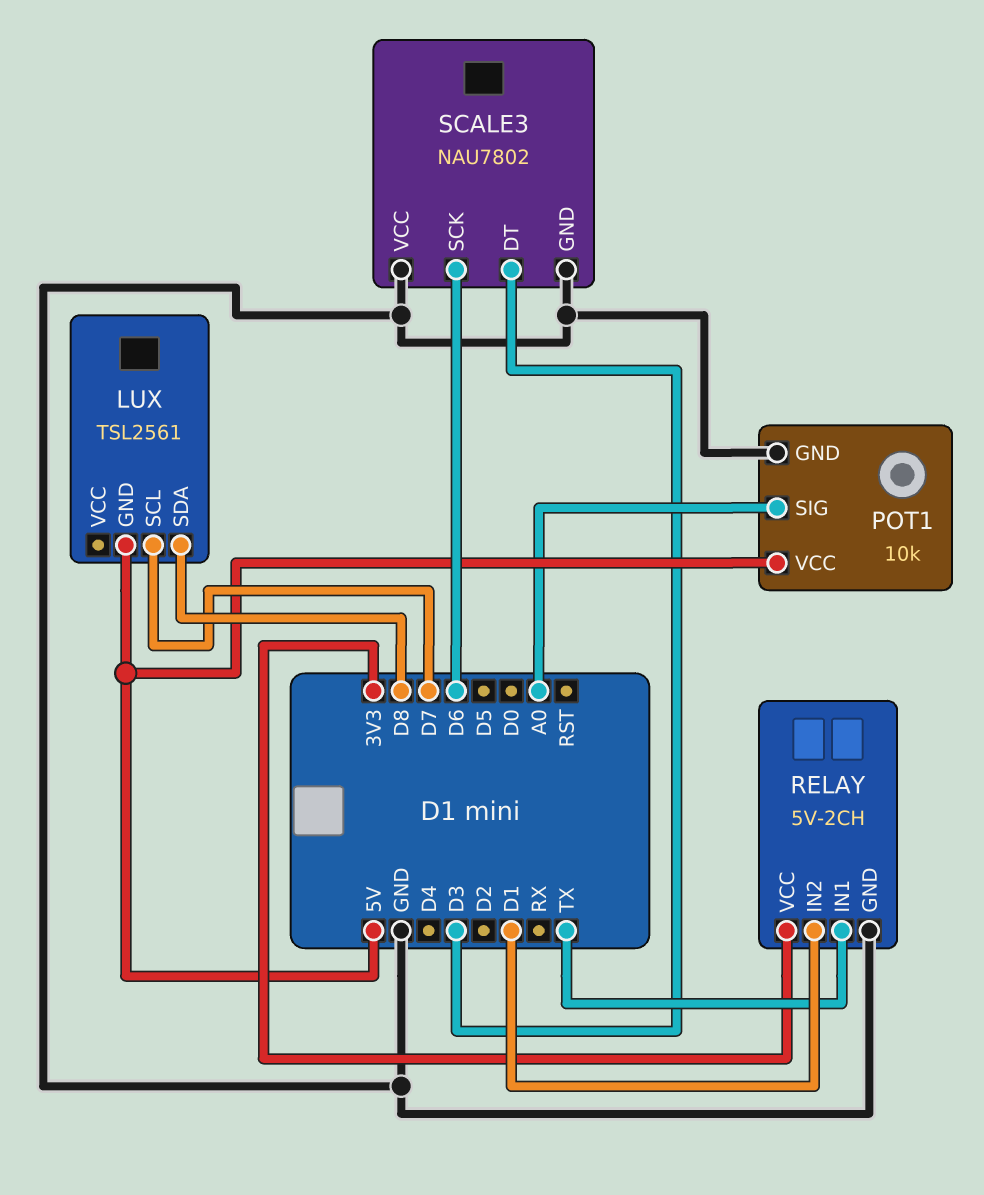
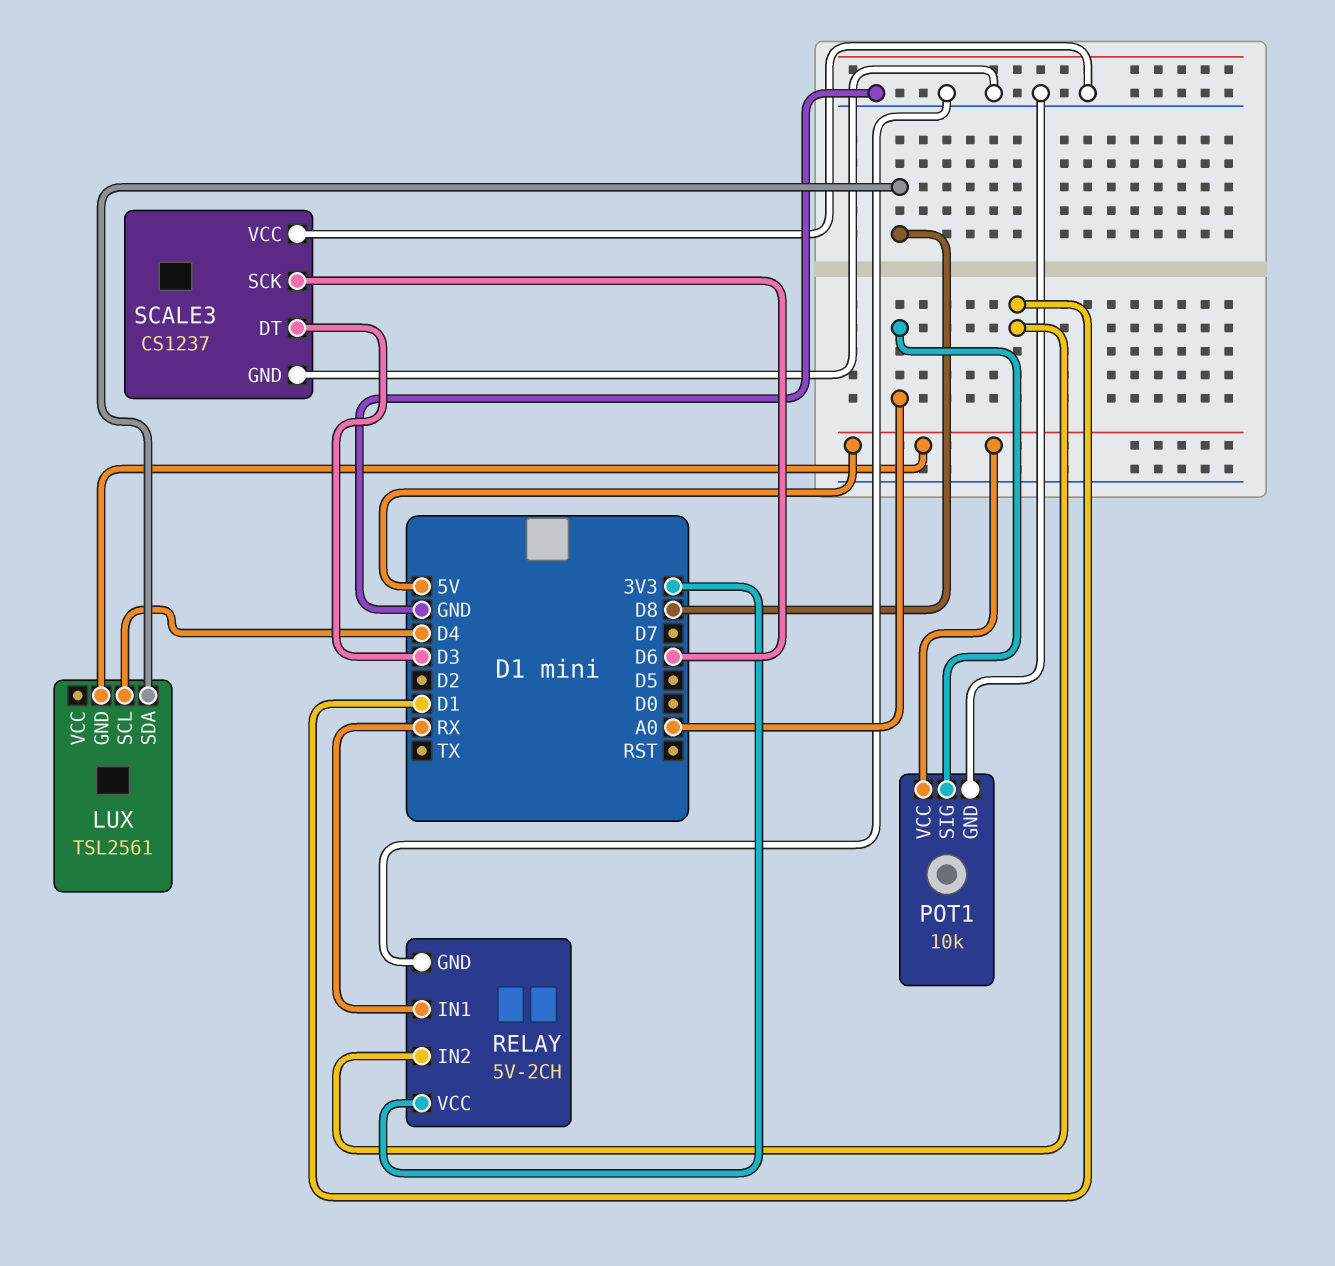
LUX pin SCL: D7 -> D4
RELAY pin IN1: TX -> RX
SCALE3: NAU7802 -> CS1237

